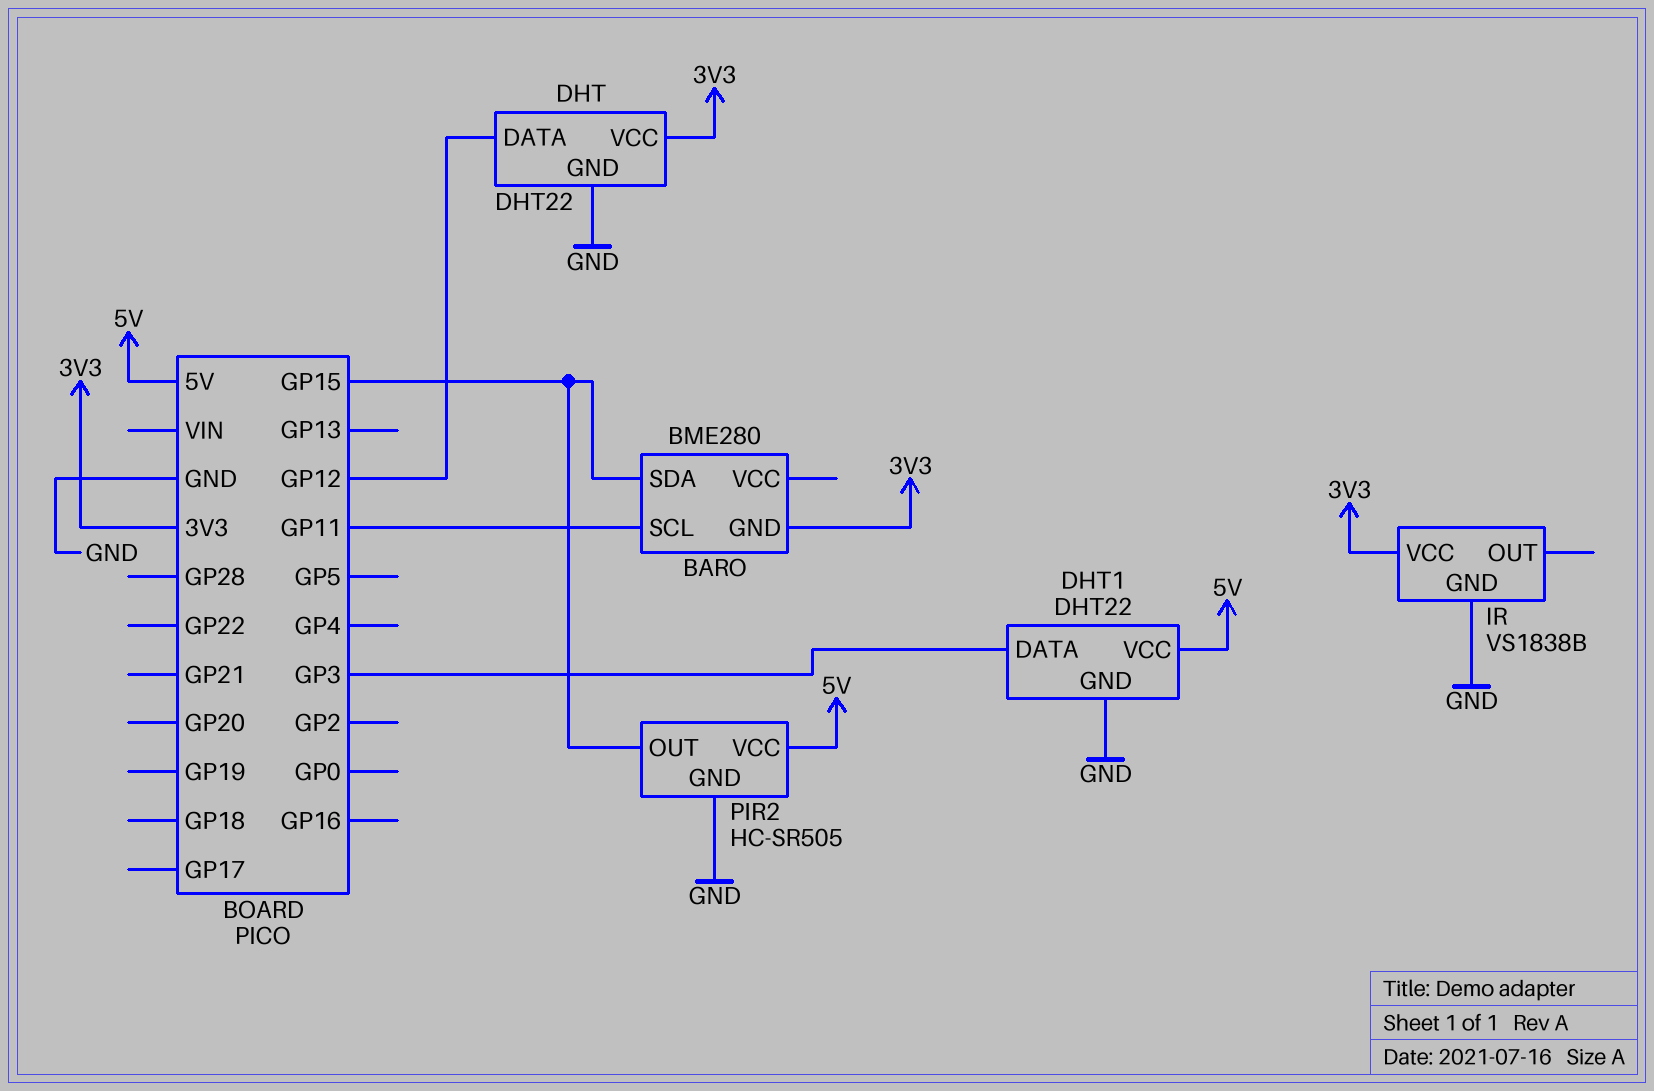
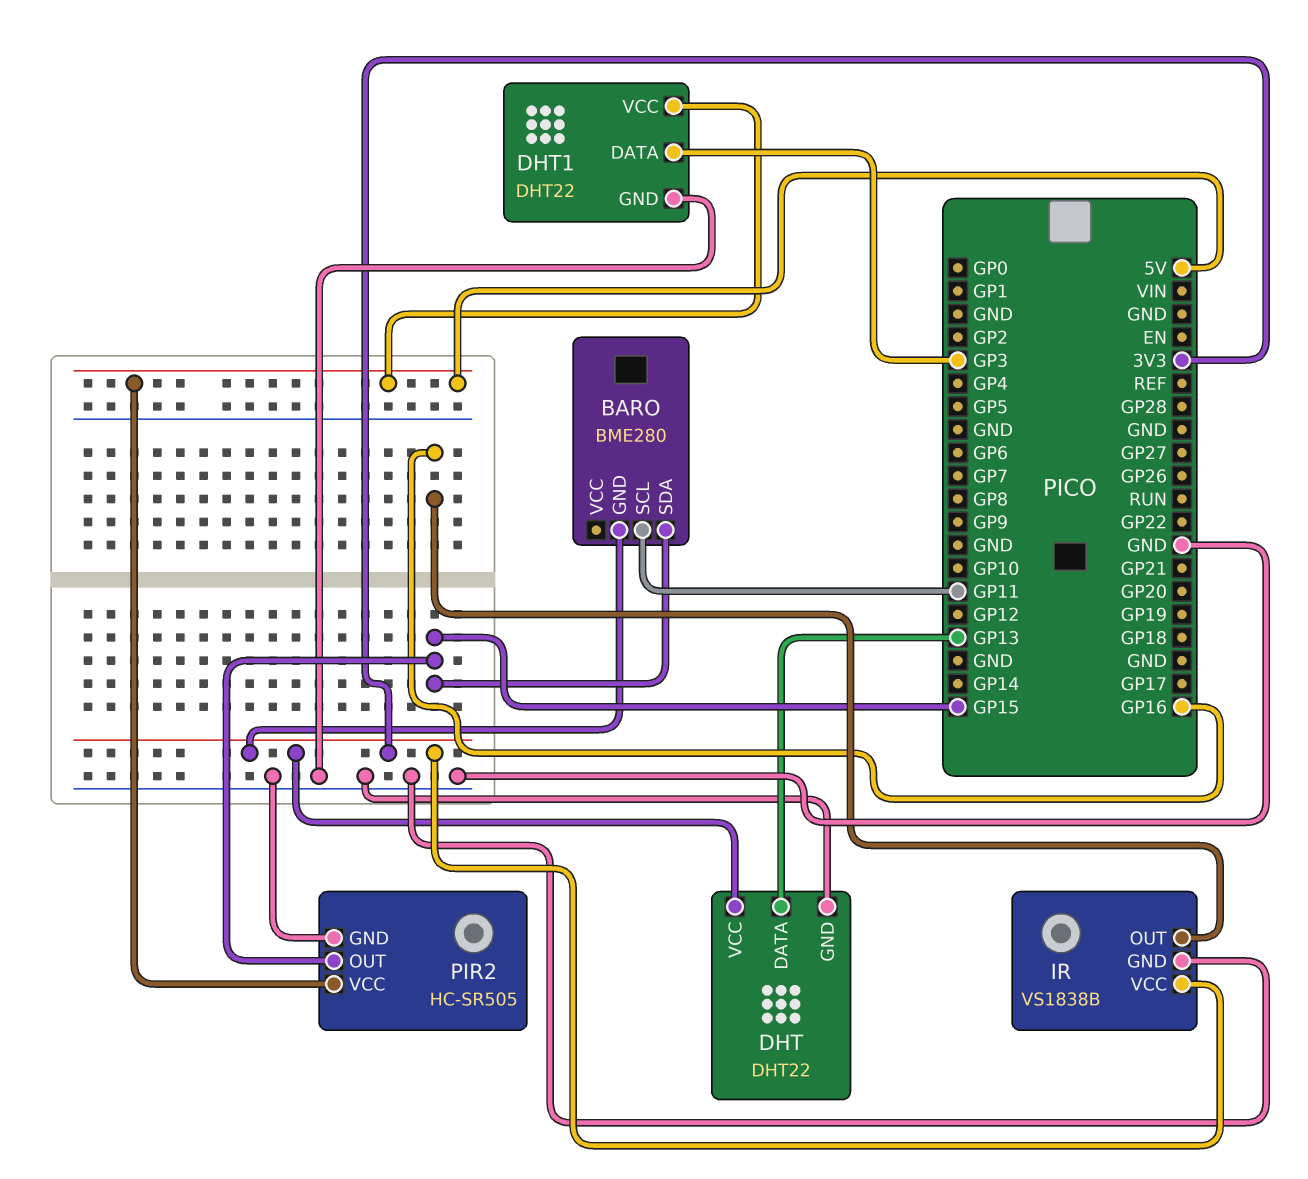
DHT pin DATA: GP12 -> GP13
IR pin OUT: none -> GP16

